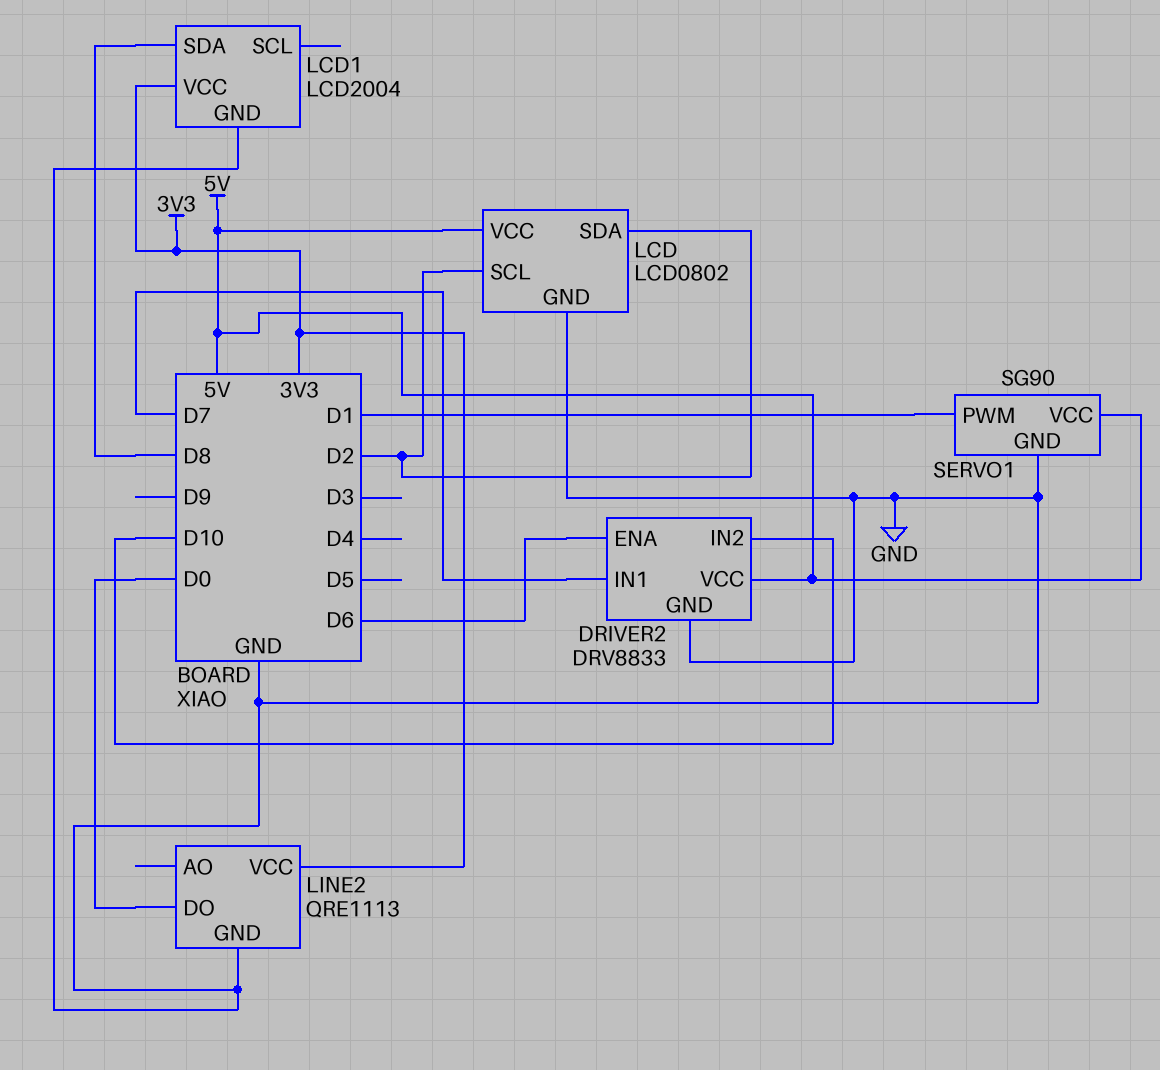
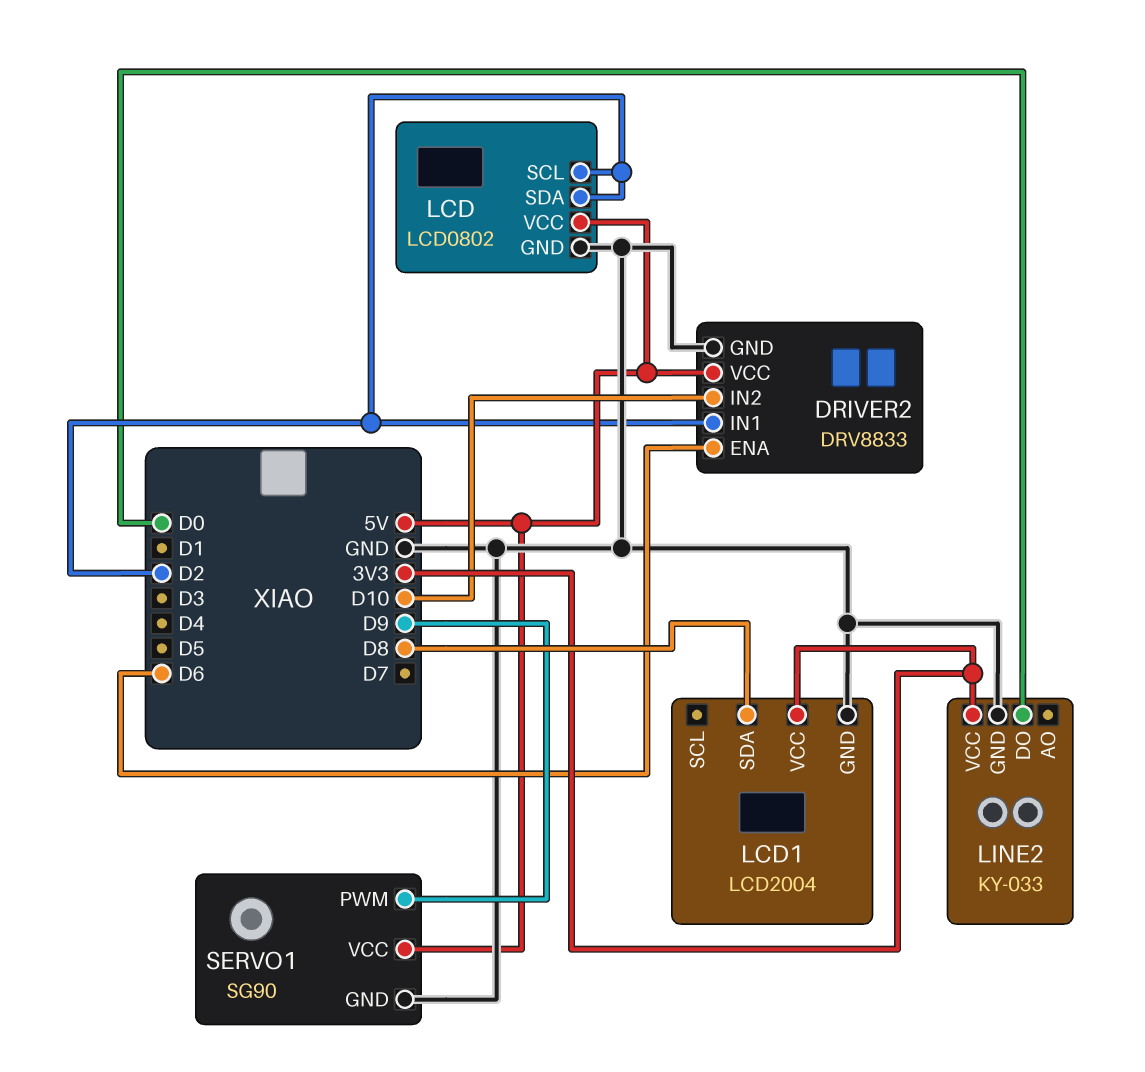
DRIVER2 pin IN1: D7 -> D2
LINE2: QRE1113 -> KY-033
SERVO1 pin PWM: D1 -> D9

